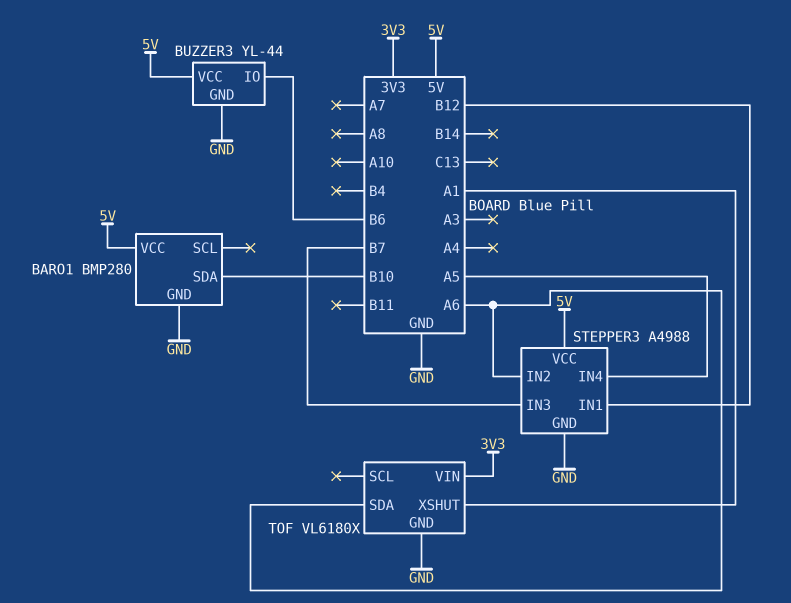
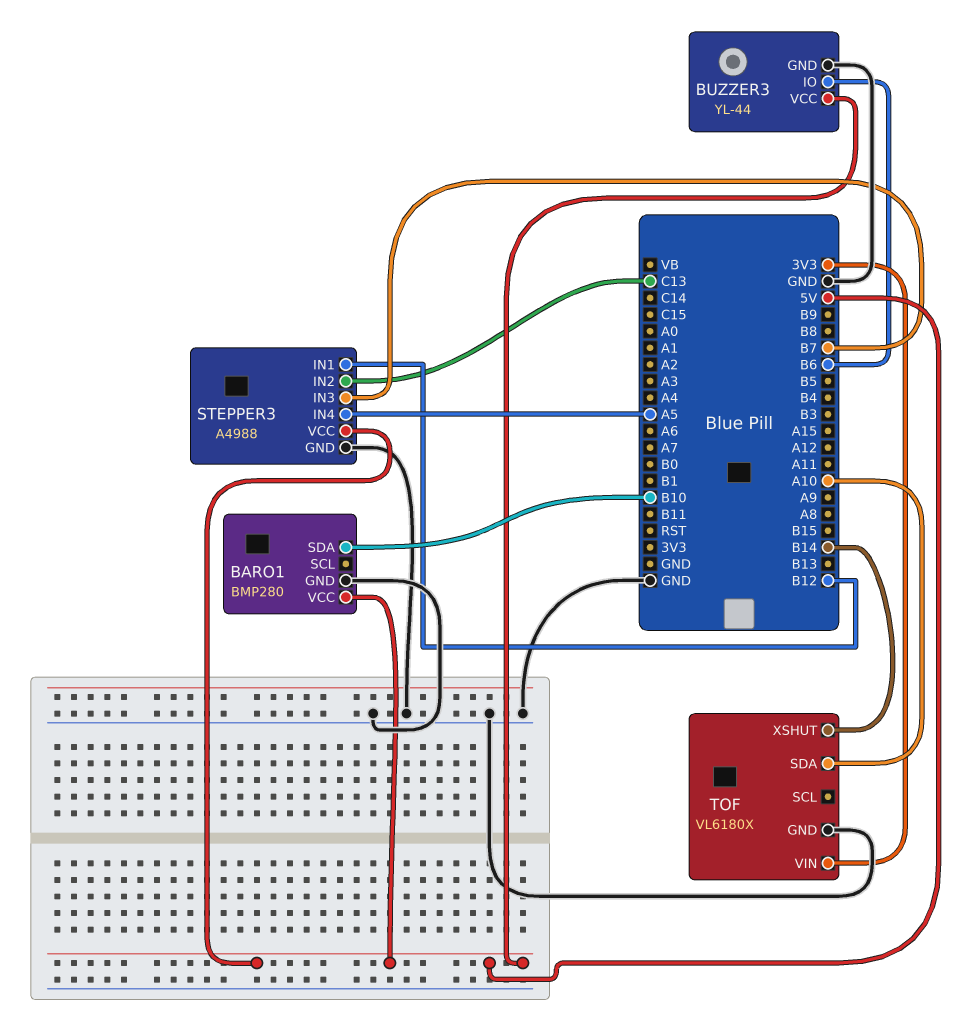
STEPPER3 pin IN2: A6 -> C13
TOF pin SDA: A6 -> A10
TOF pin XSHUT: A1 -> B14

